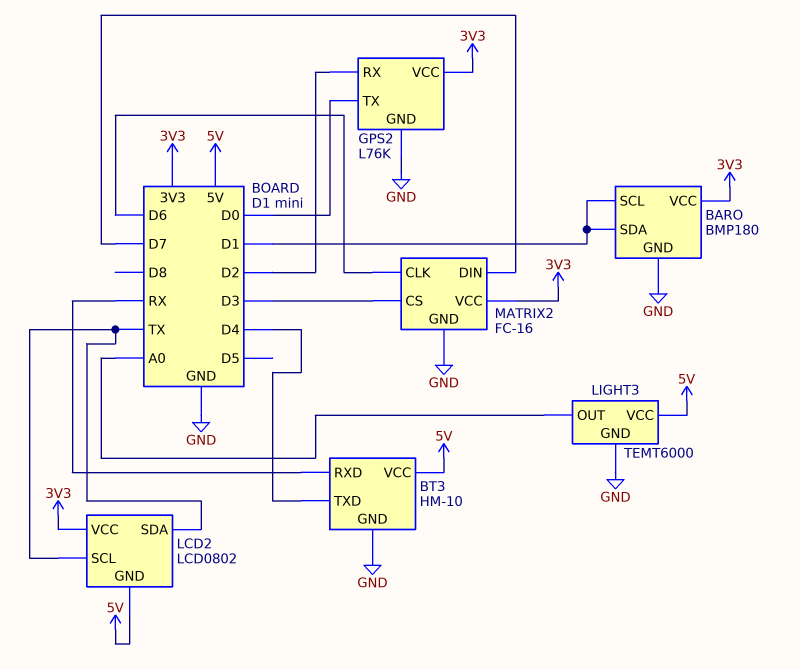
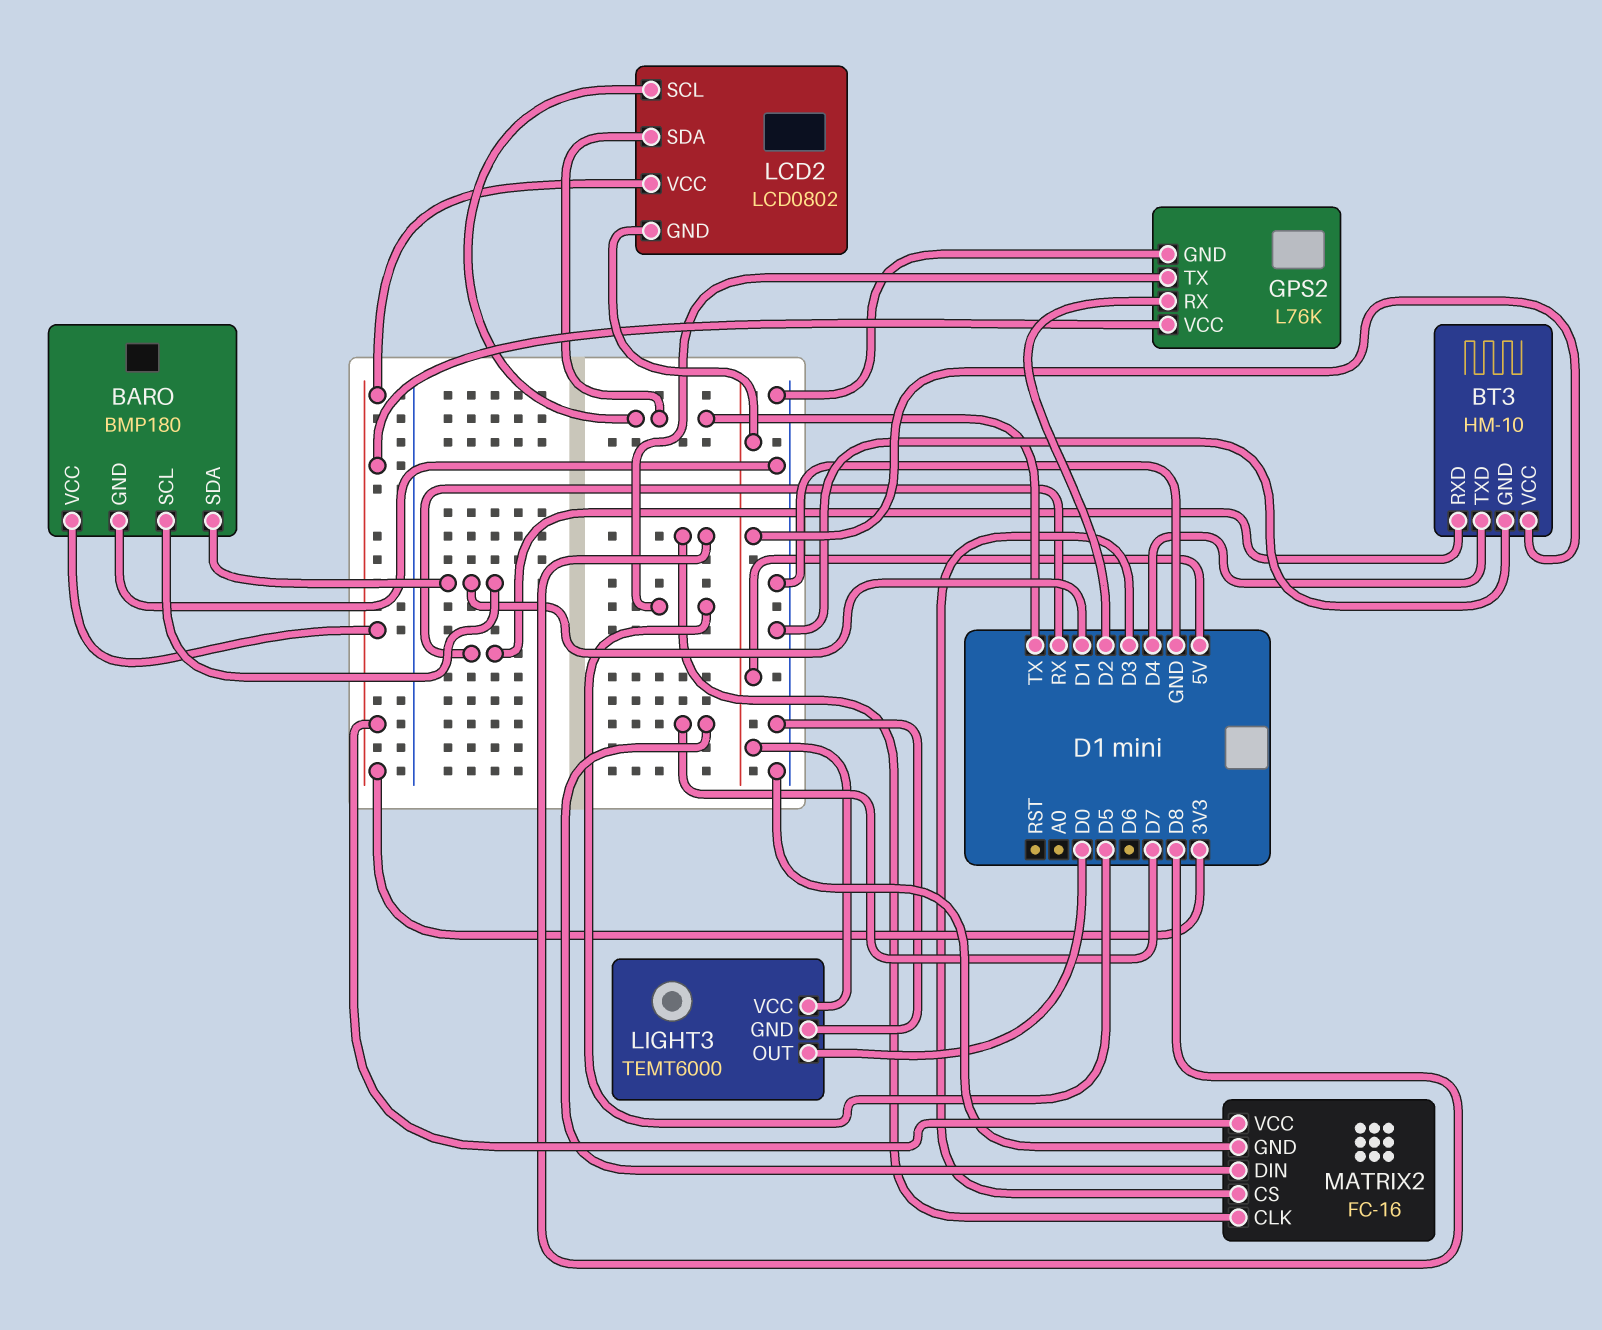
GPS2 pin TX: D0 -> D5
LIGHT3 pin OUT: A0 -> D0
MATRIX2 pin CLK: D6 -> D8

